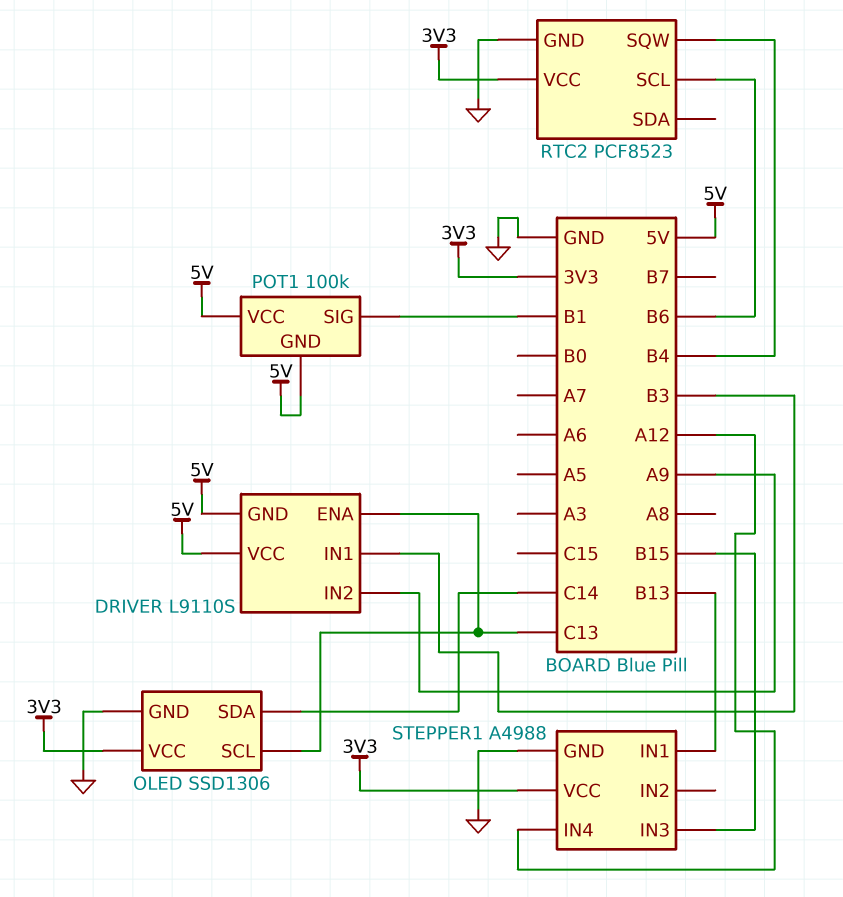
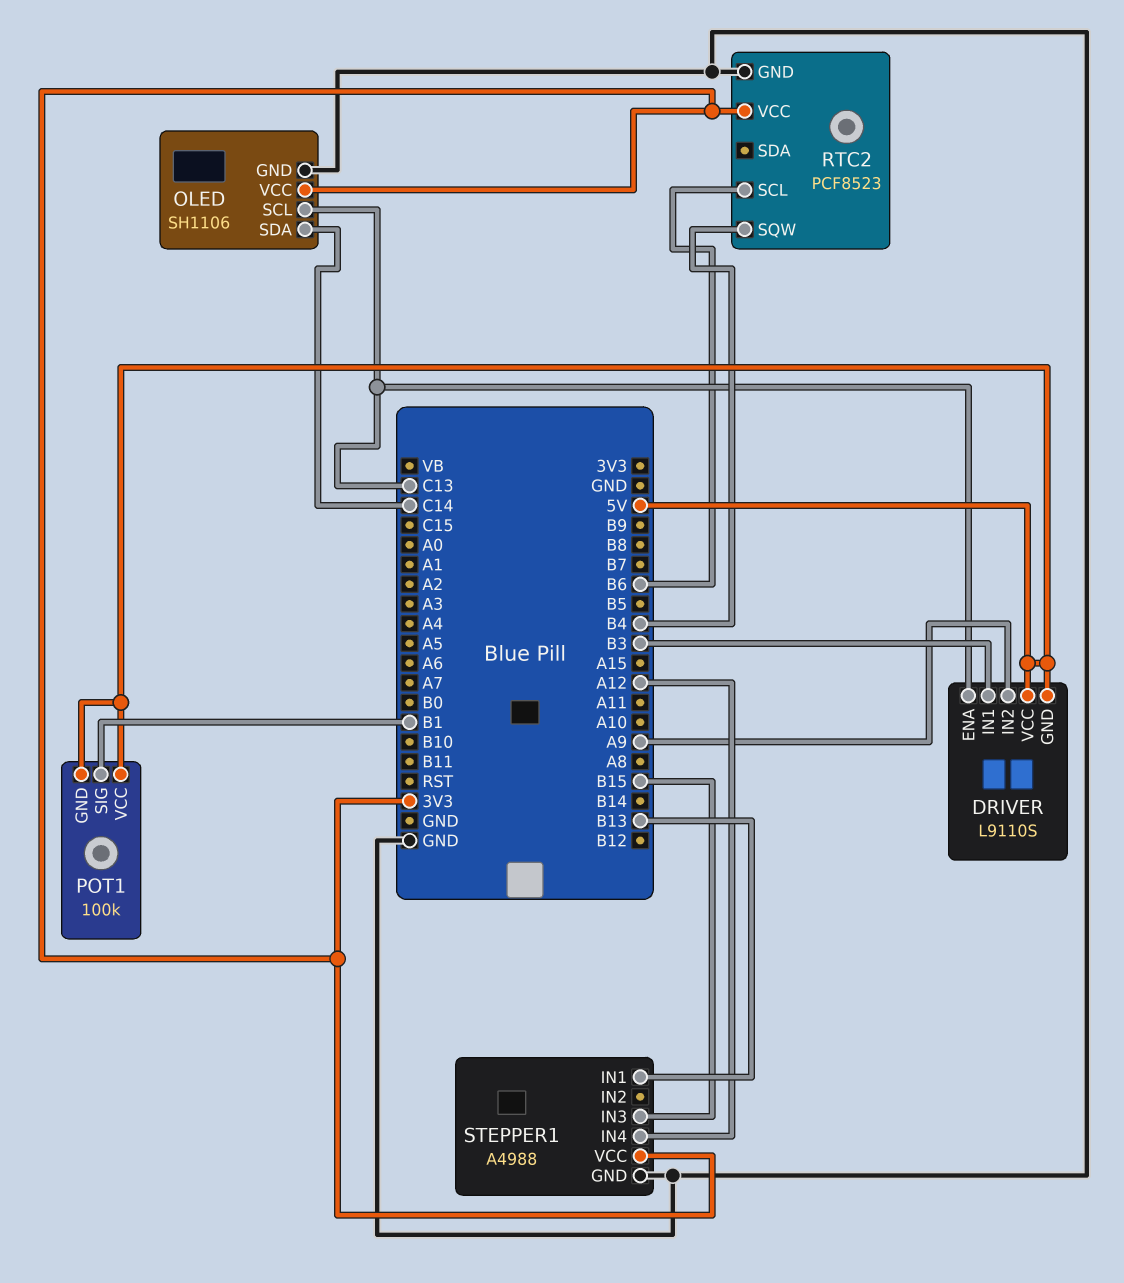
OLED: SSD1306 -> SH1106

